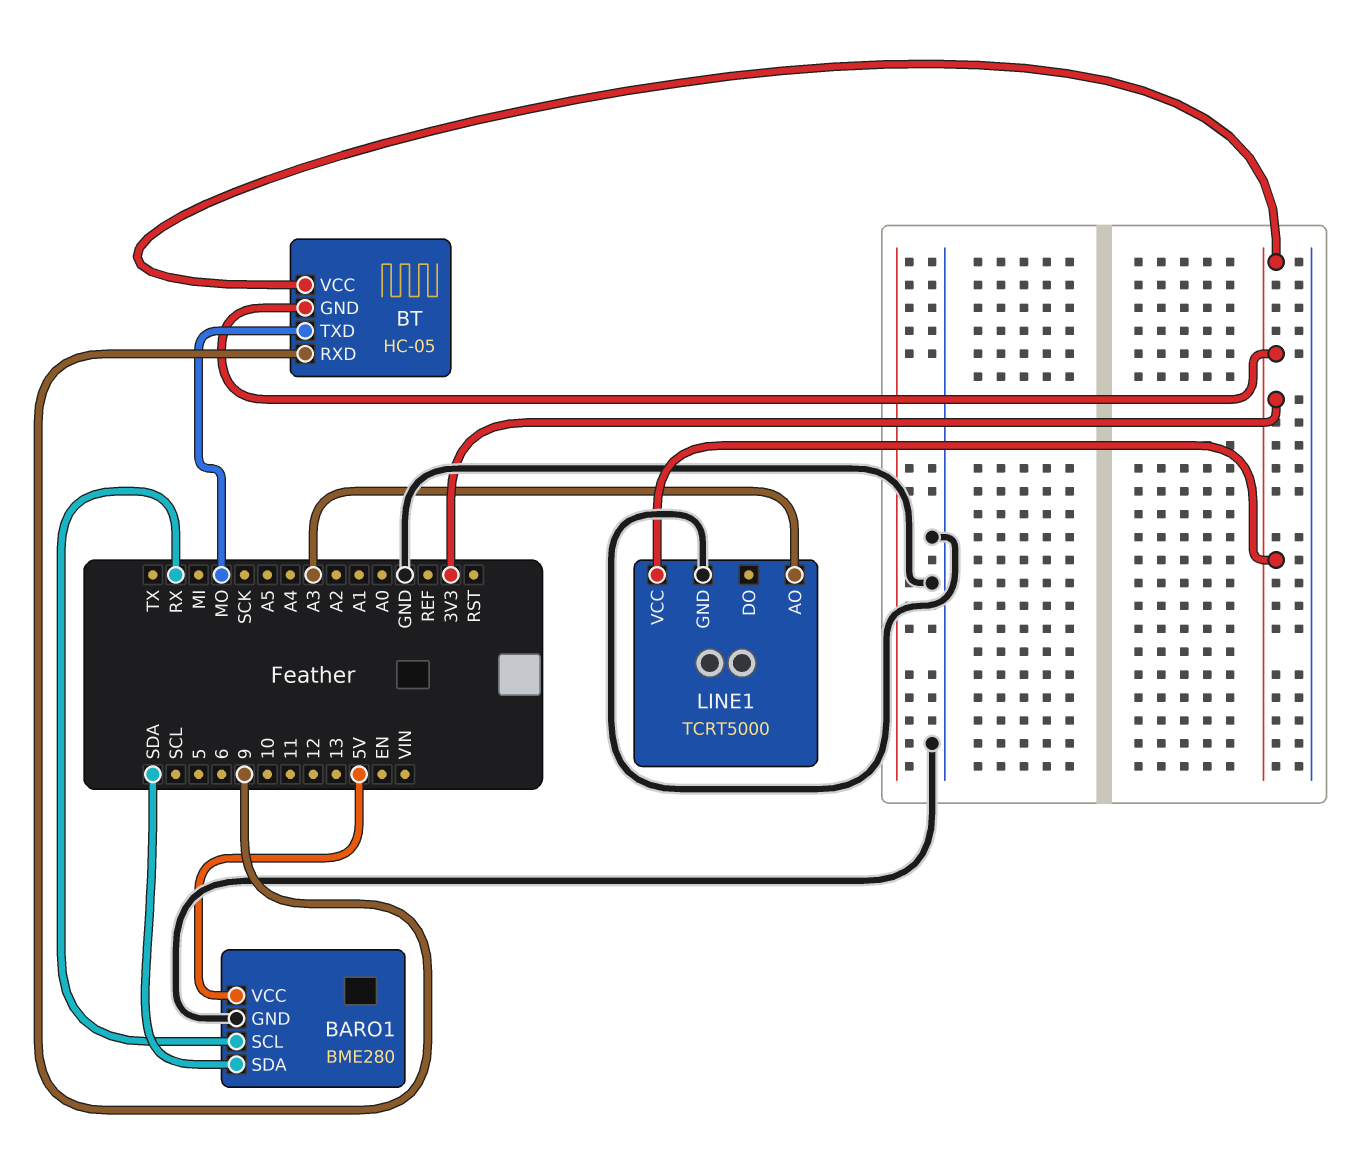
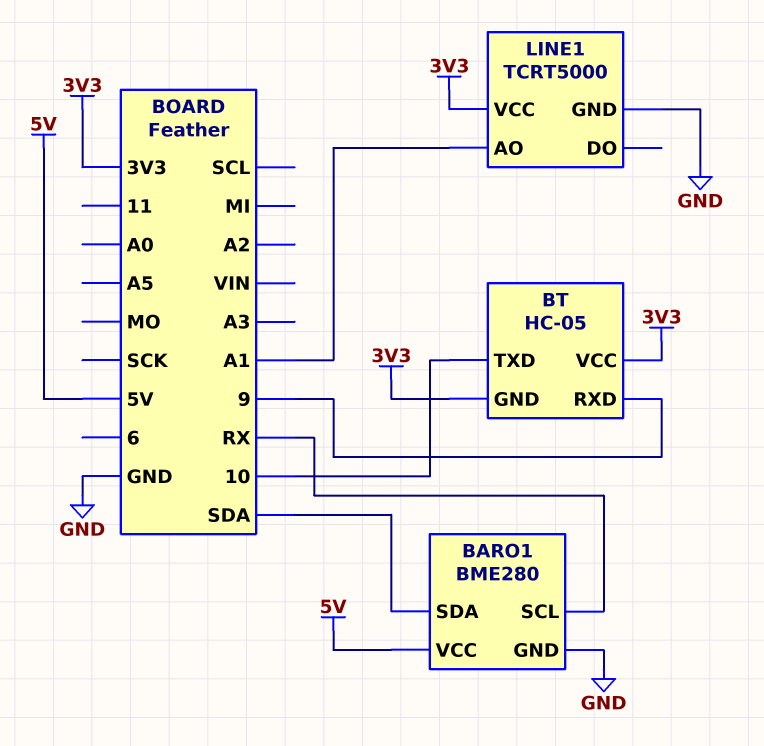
BT pin TXD: MO -> 10
LINE1 pin AO: A3 -> A1

